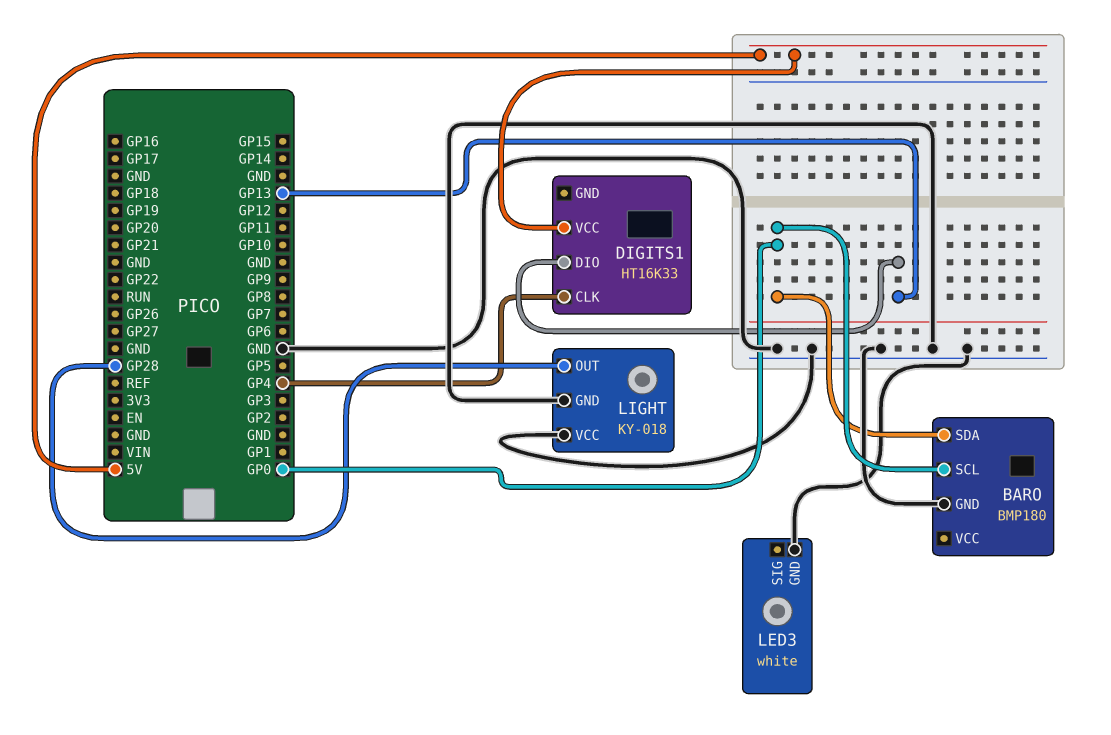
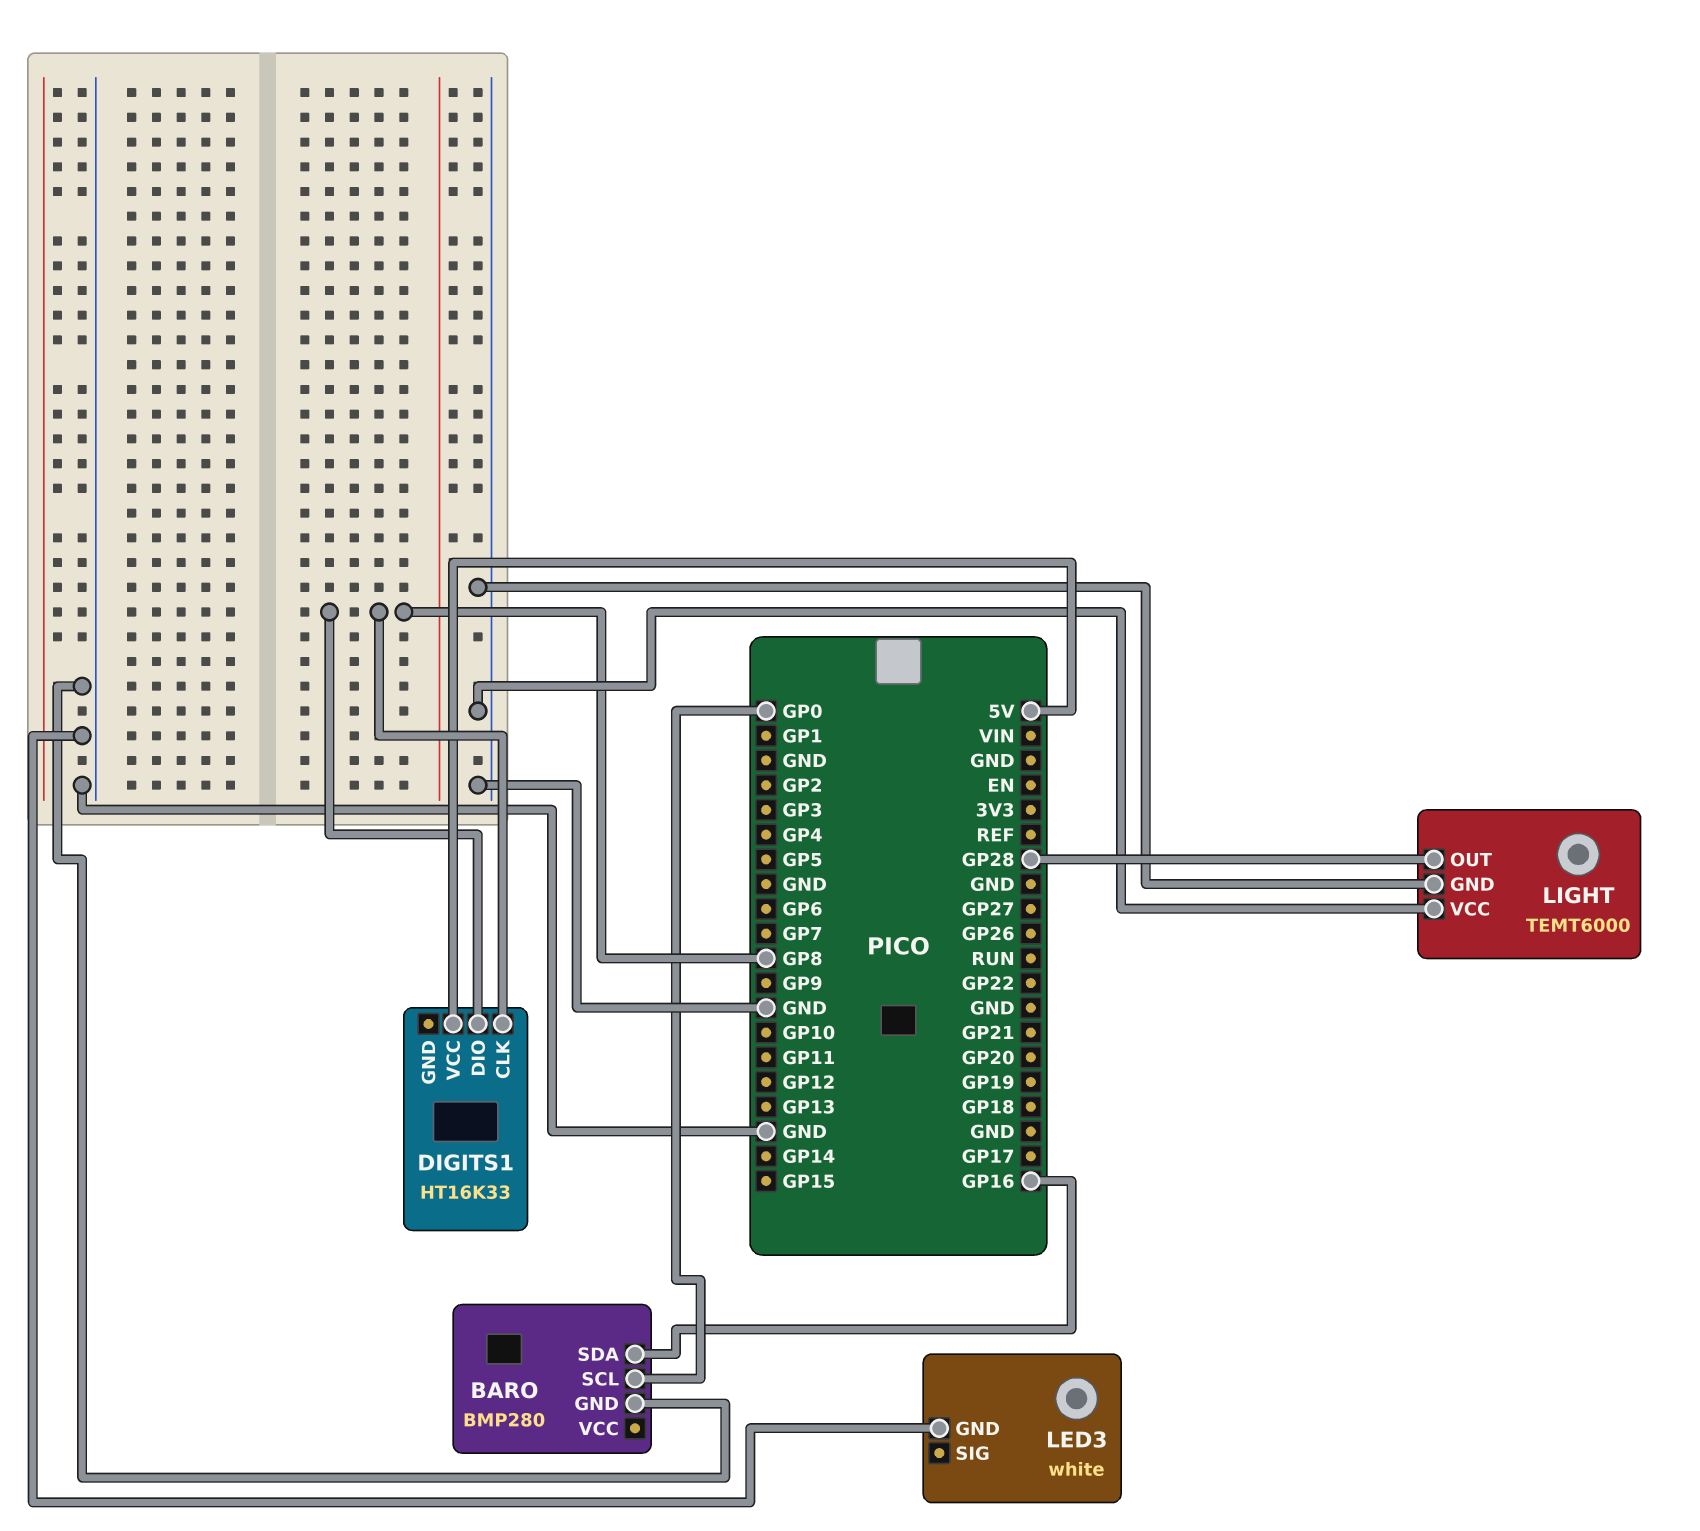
BARO: BMP180 -> BMP280
BARO pin SDA: GP0 -> GP16
DIGITS1 pin CLK: GP4 -> GP8
DIGITS1 pin DIO: GP13 -> GP8
LIGHT: KY-018 -> TEMT6000

